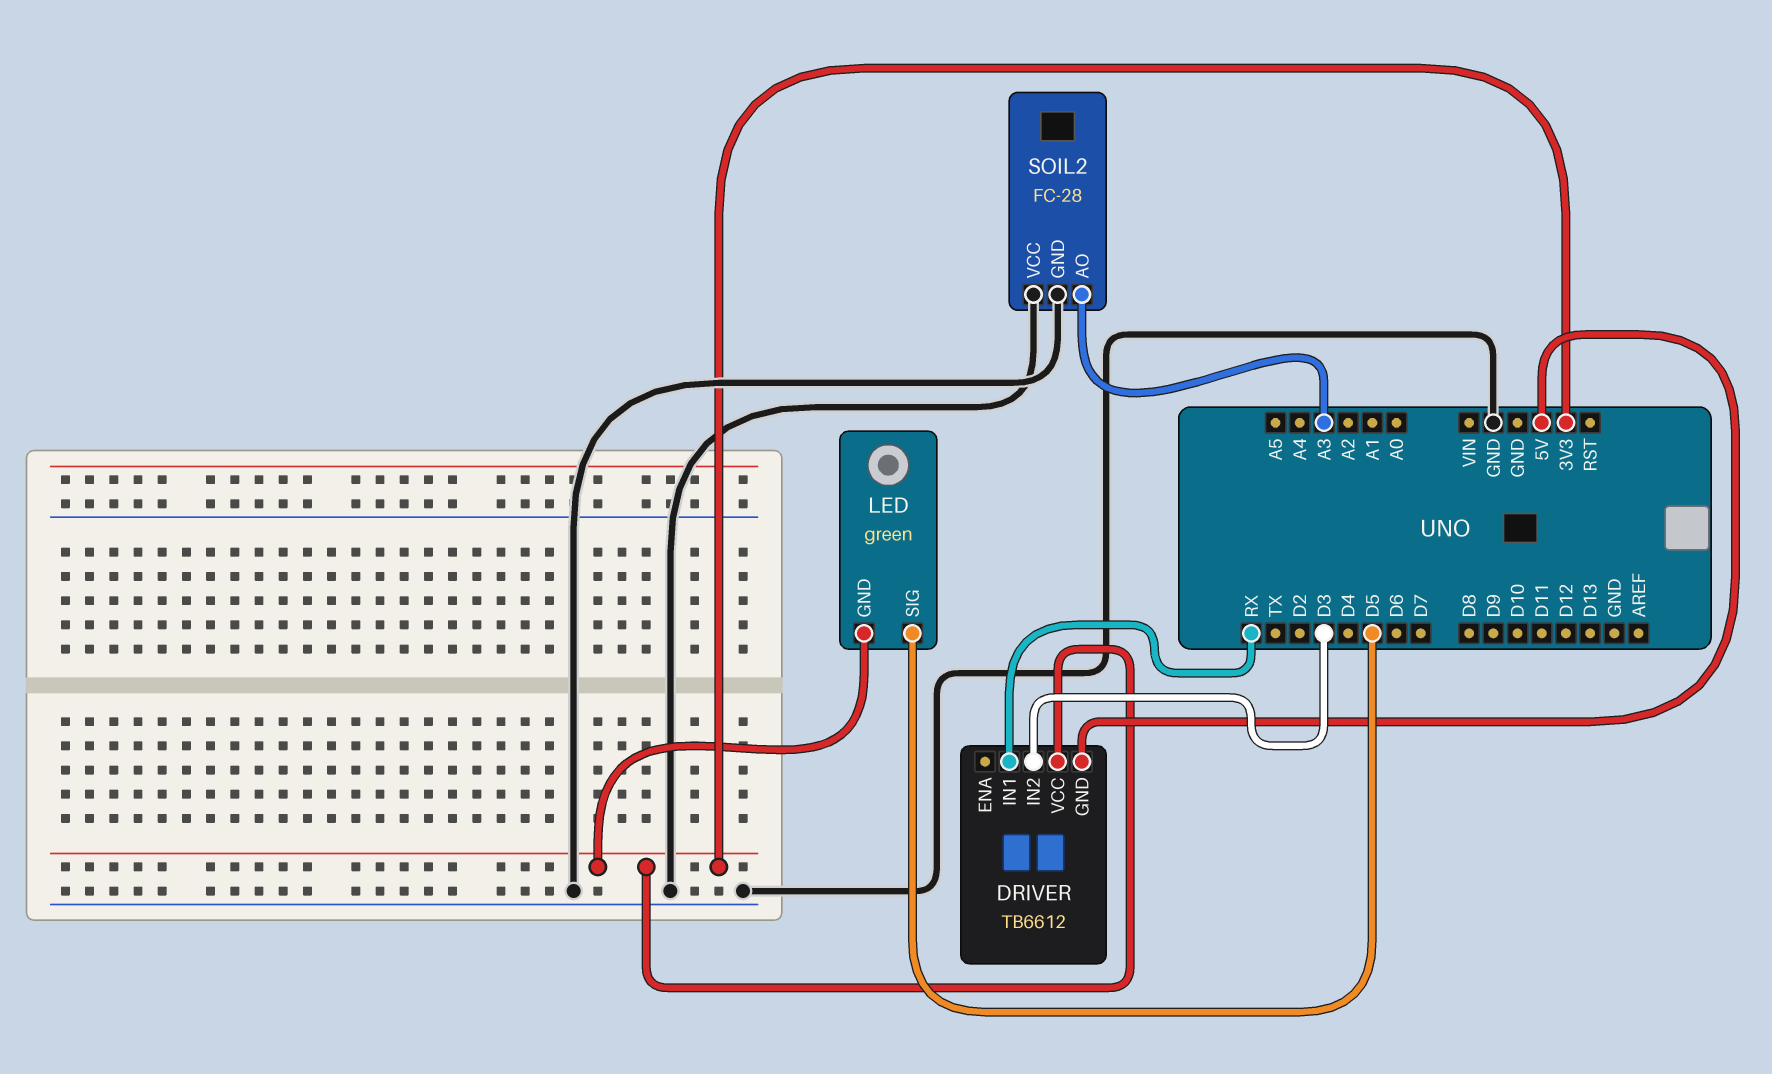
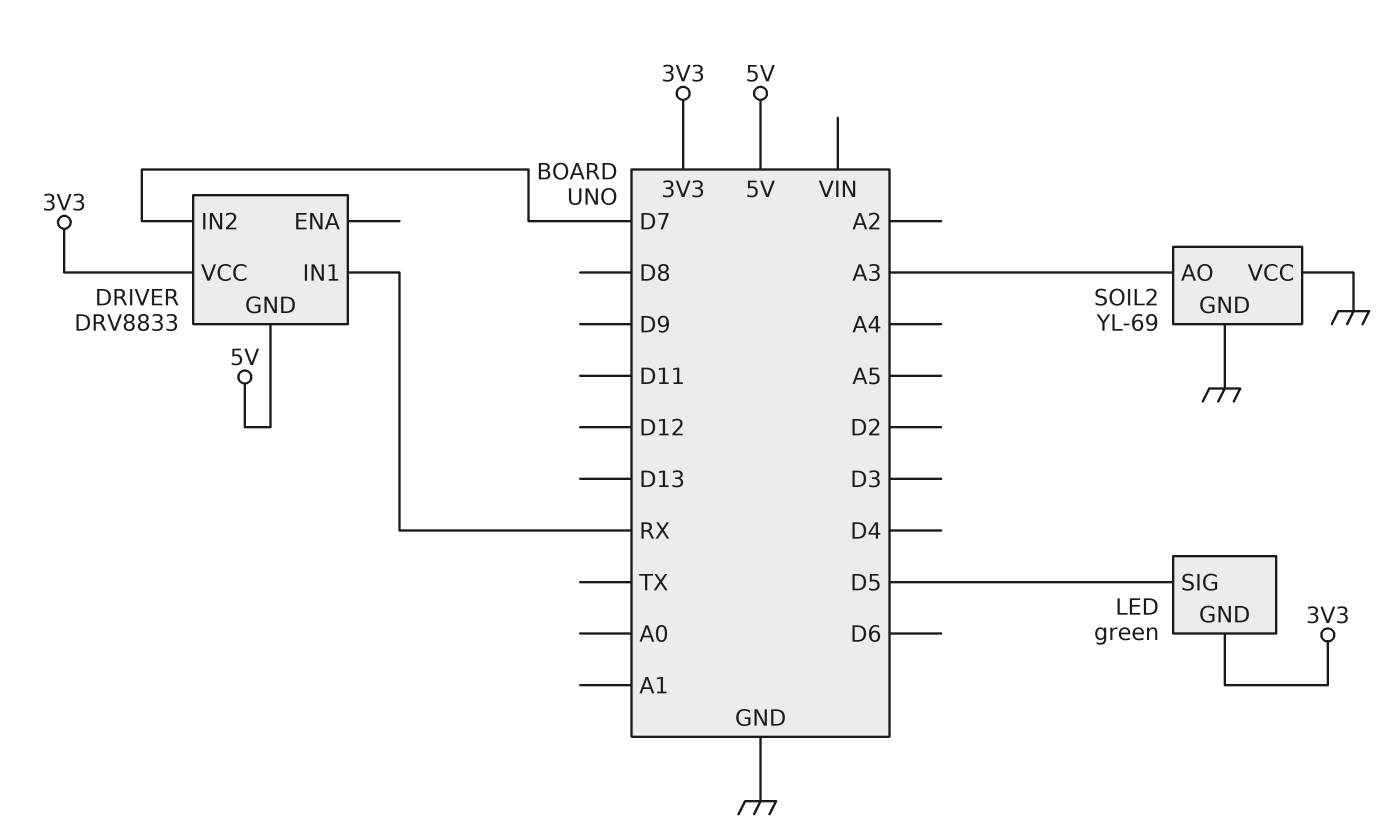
DRIVER: TB6612 -> DRV8833
DRIVER pin IN2: D3 -> D7
SOIL2: FC-28 -> YL-69

